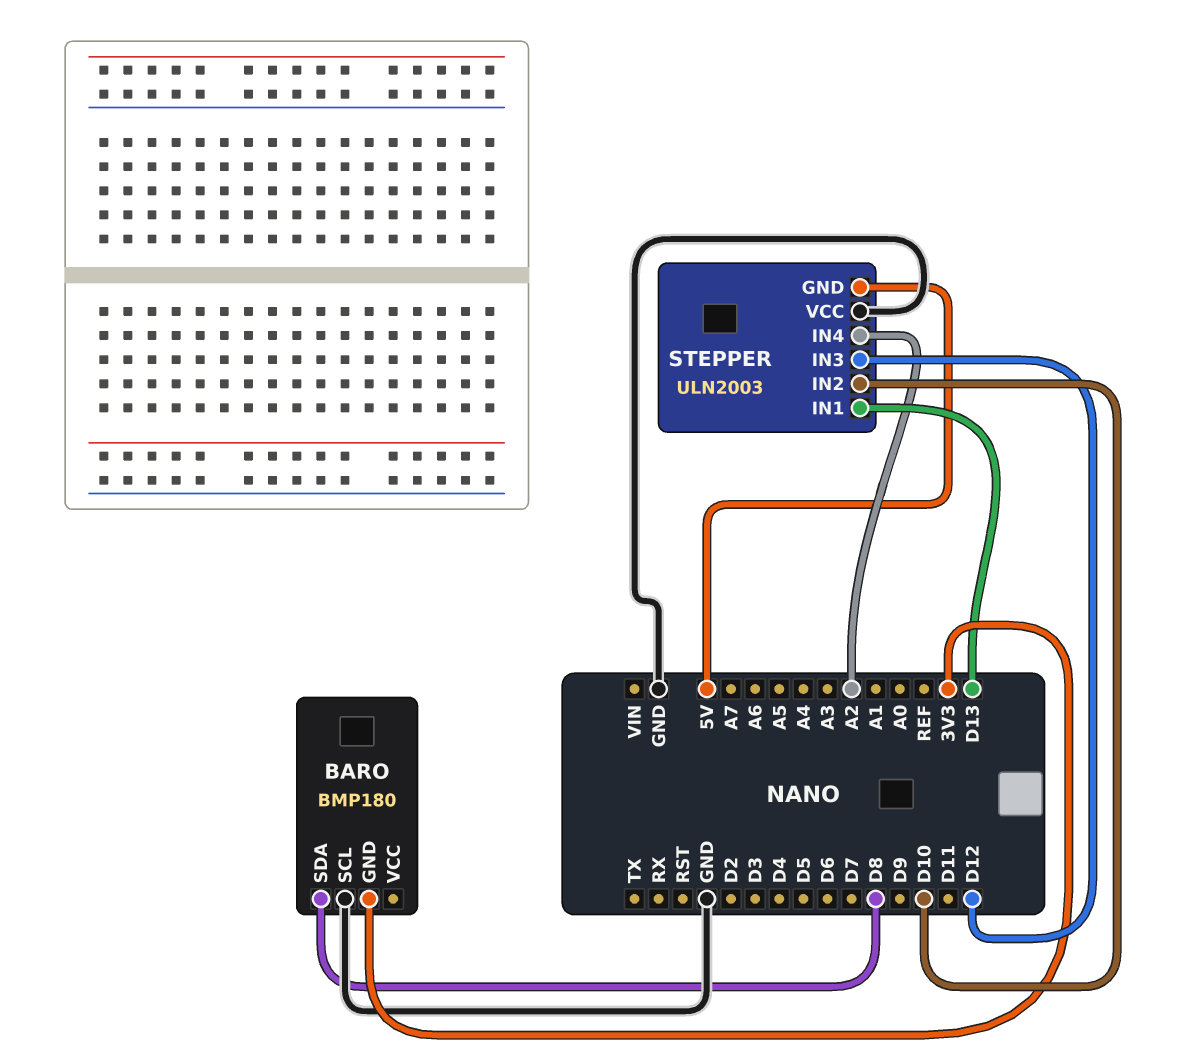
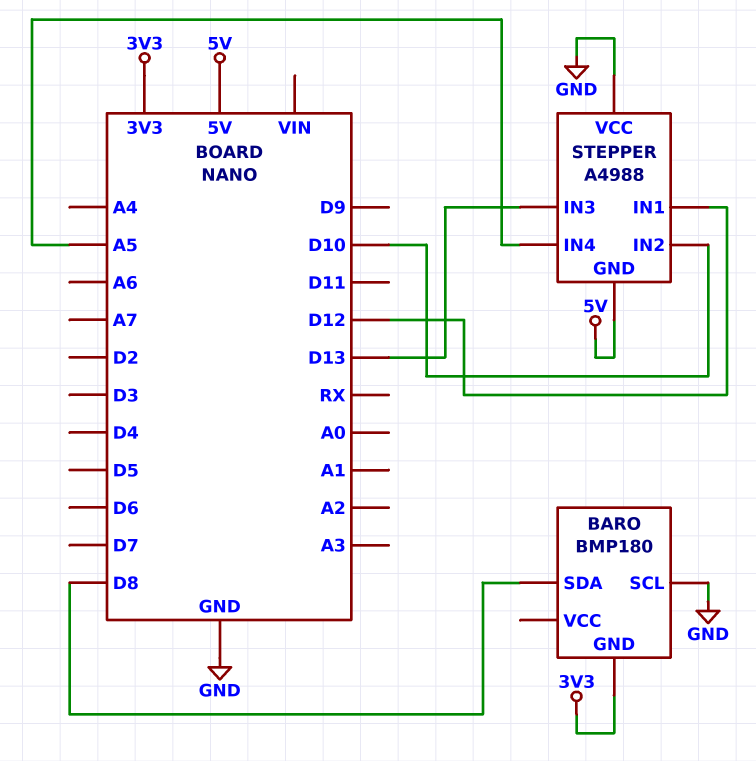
STEPPER: ULN2003 -> A4988
STEPPER pin IN1: D13 -> D12
STEPPER pin IN3: D12 -> D13
STEPPER pin IN4: A2 -> A5

